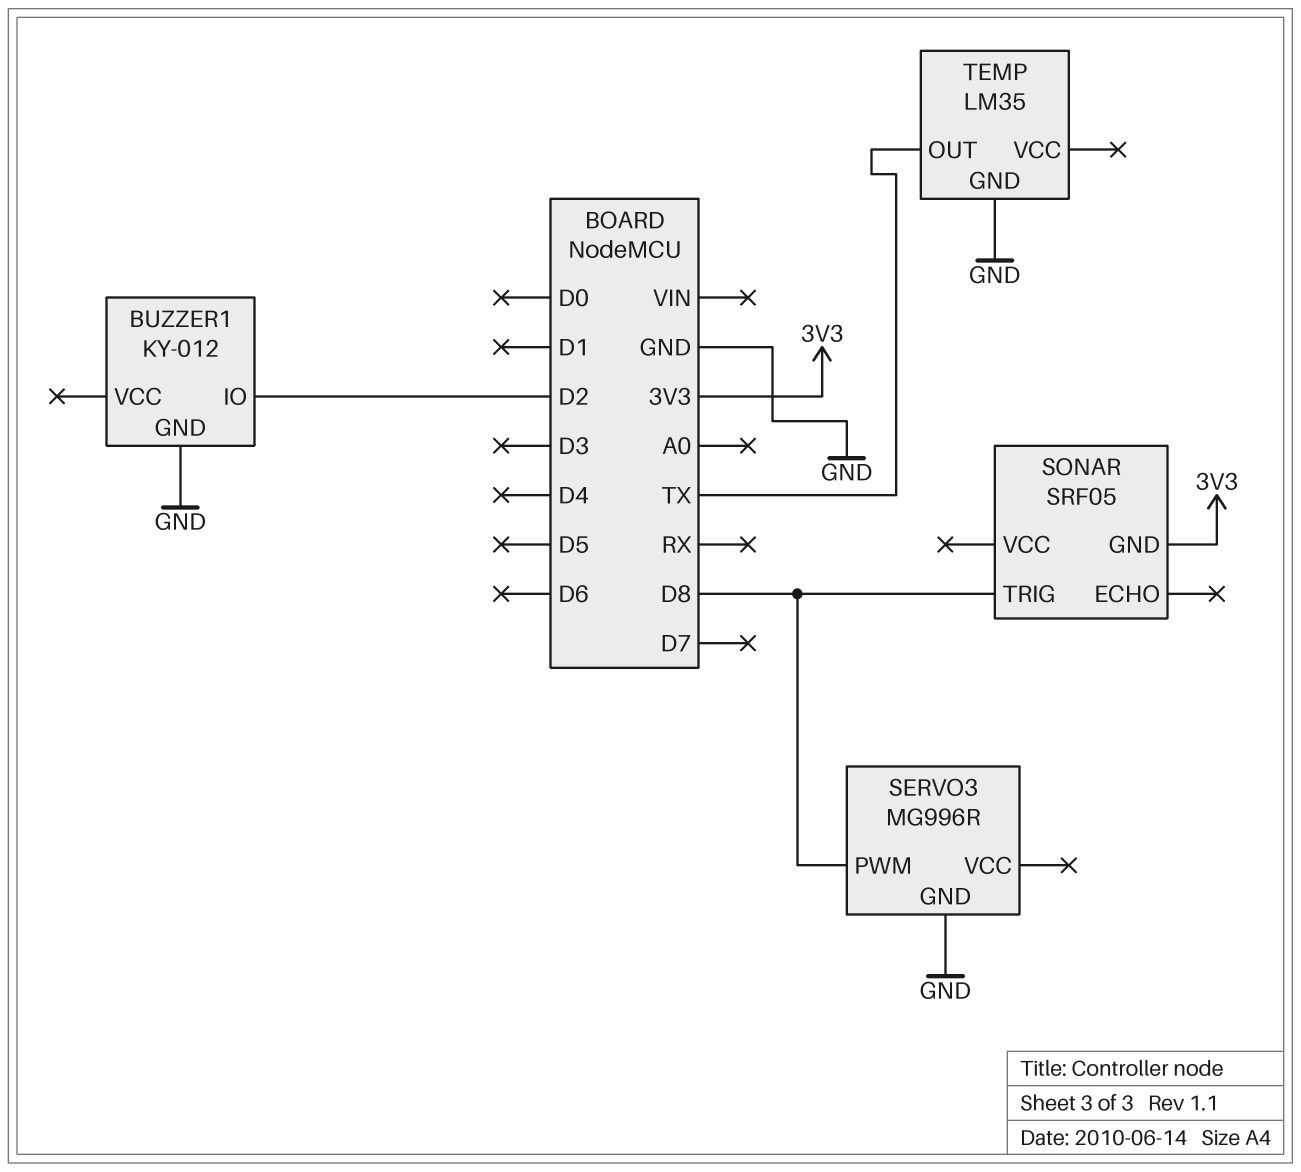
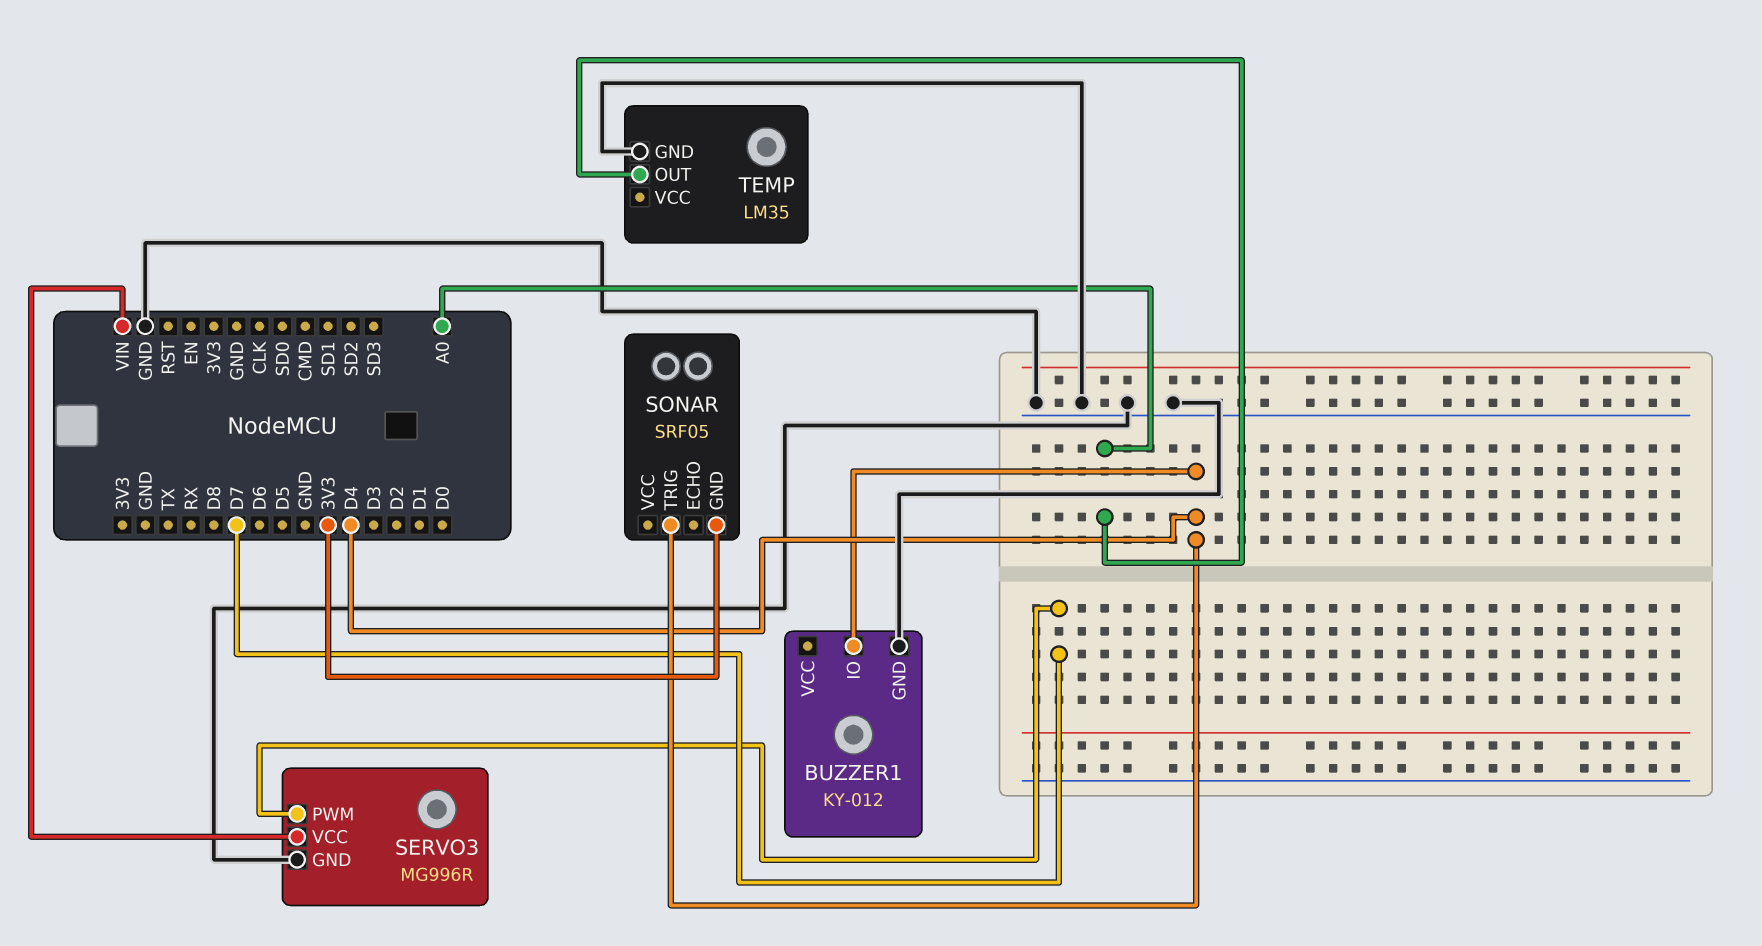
BUZZER1 pin IO: D2 -> D4
SERVO3 pin PWM: D8 -> D7
SERVO3 pin VCC: none -> VIN
SONAR pin TRIG: D8 -> D4
TEMP pin OUT: TX -> A0

